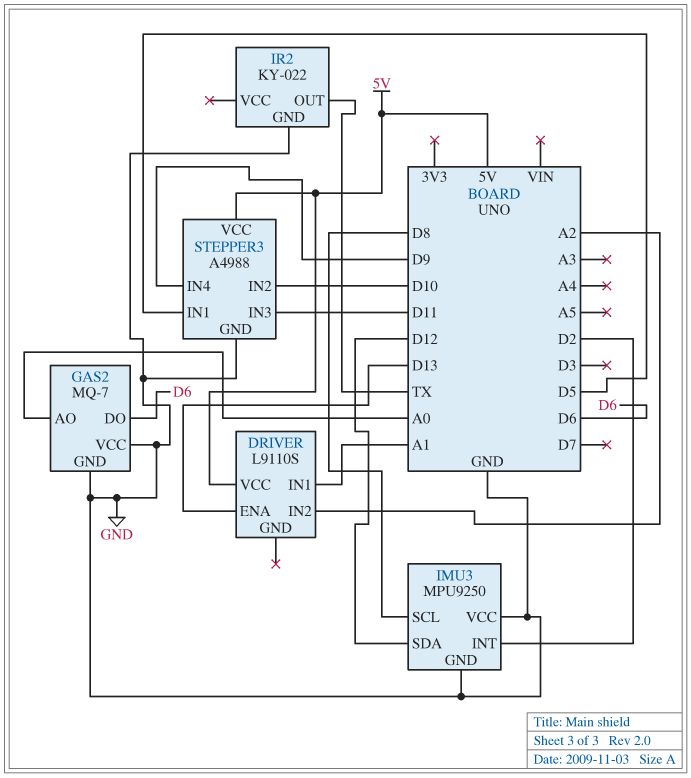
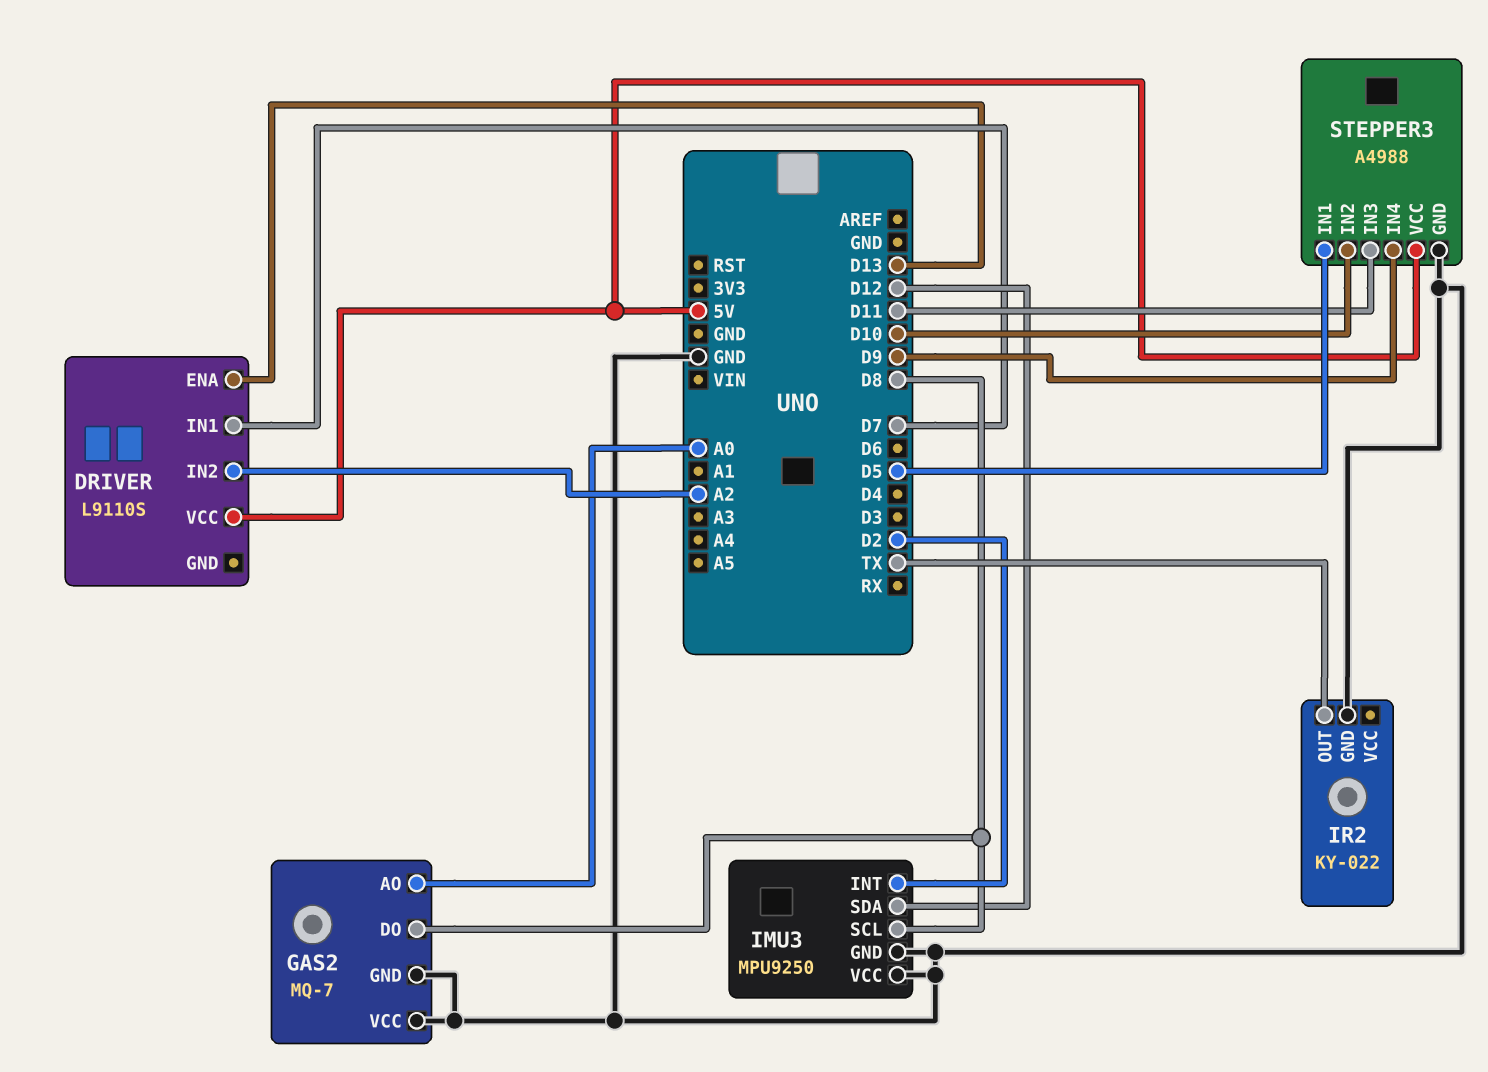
DRIVER pin IN1: A1 -> D7
GAS2 pin DO: D6 -> D8

